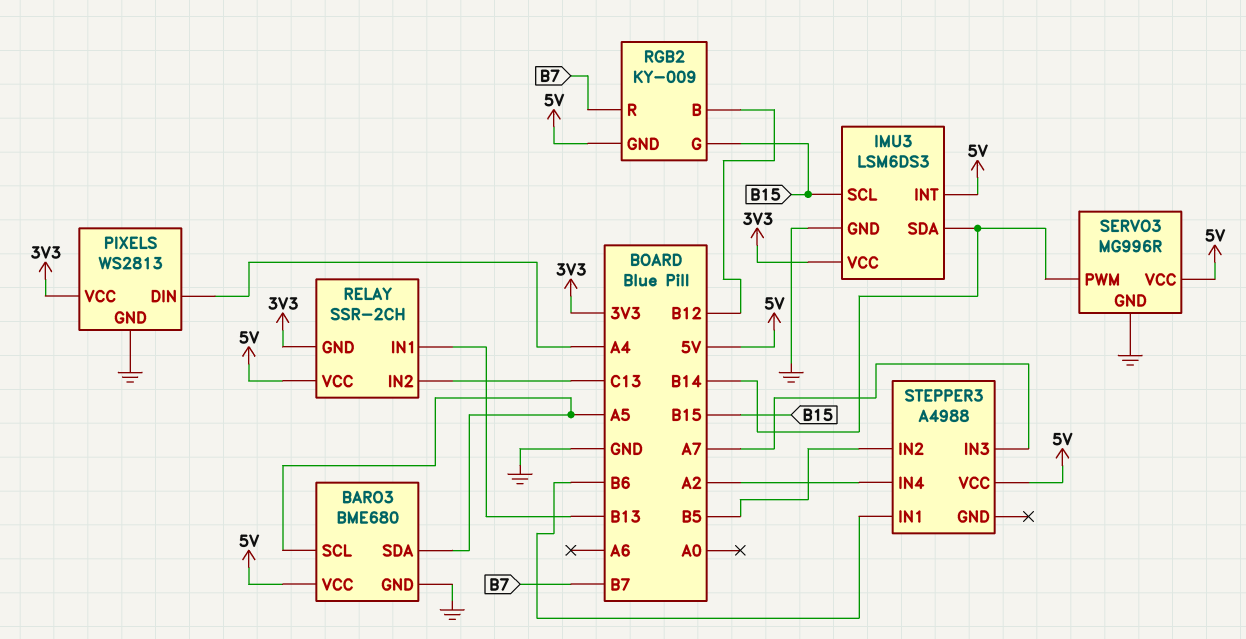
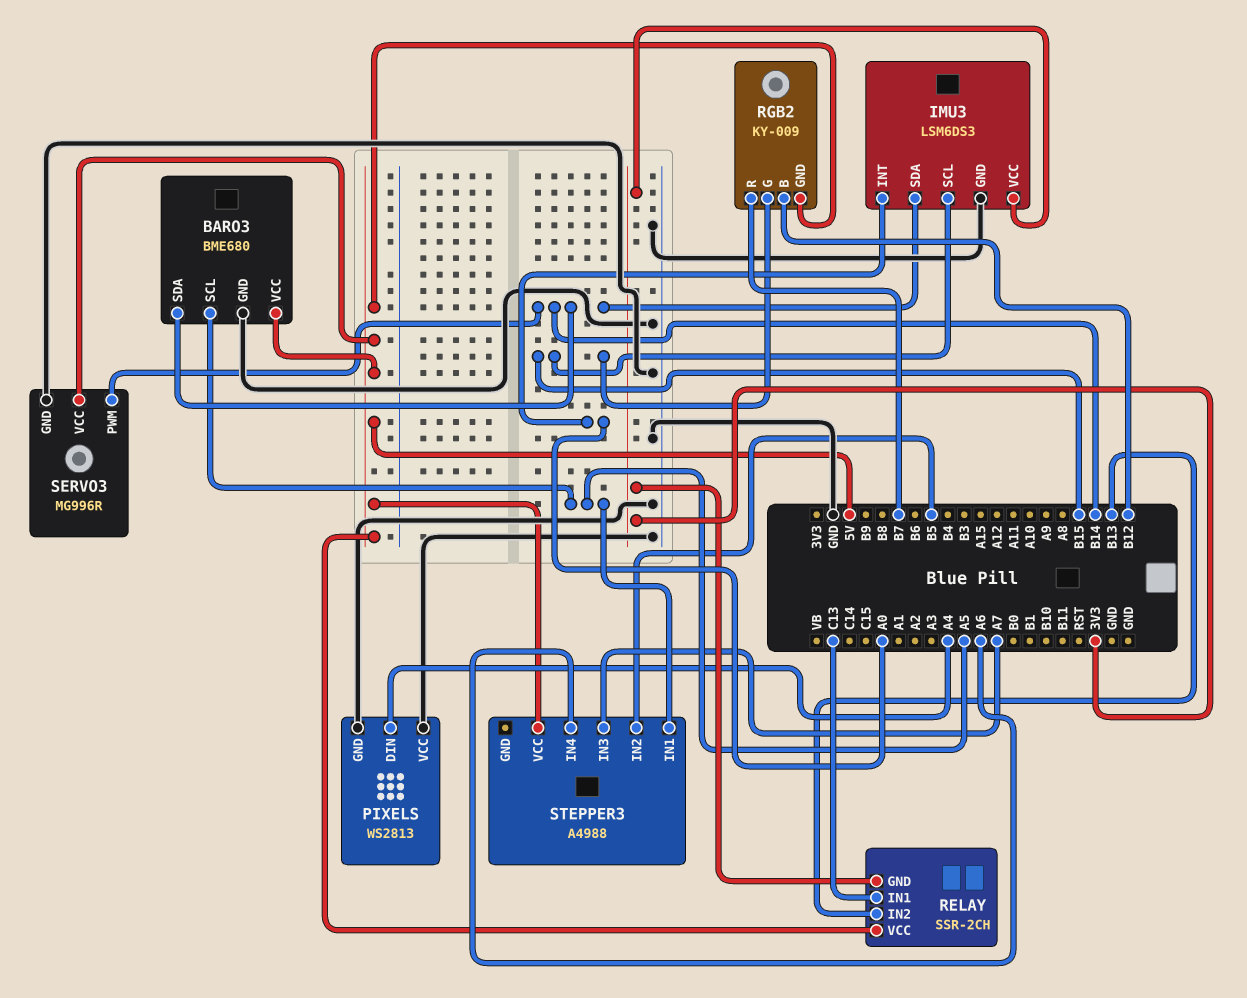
BARO3 pin SDA: A5 -> B14
IMU3 pin INT: 5V -> A0
PIXELS pin VCC: 3V3 -> GND
RELAY pin IN1: B13 -> C13
RELAY pin IN2: C13 -> B13
STEPPER3 pin IN1: B6 -> A5
STEPPER3 pin IN4: A2 -> A6

